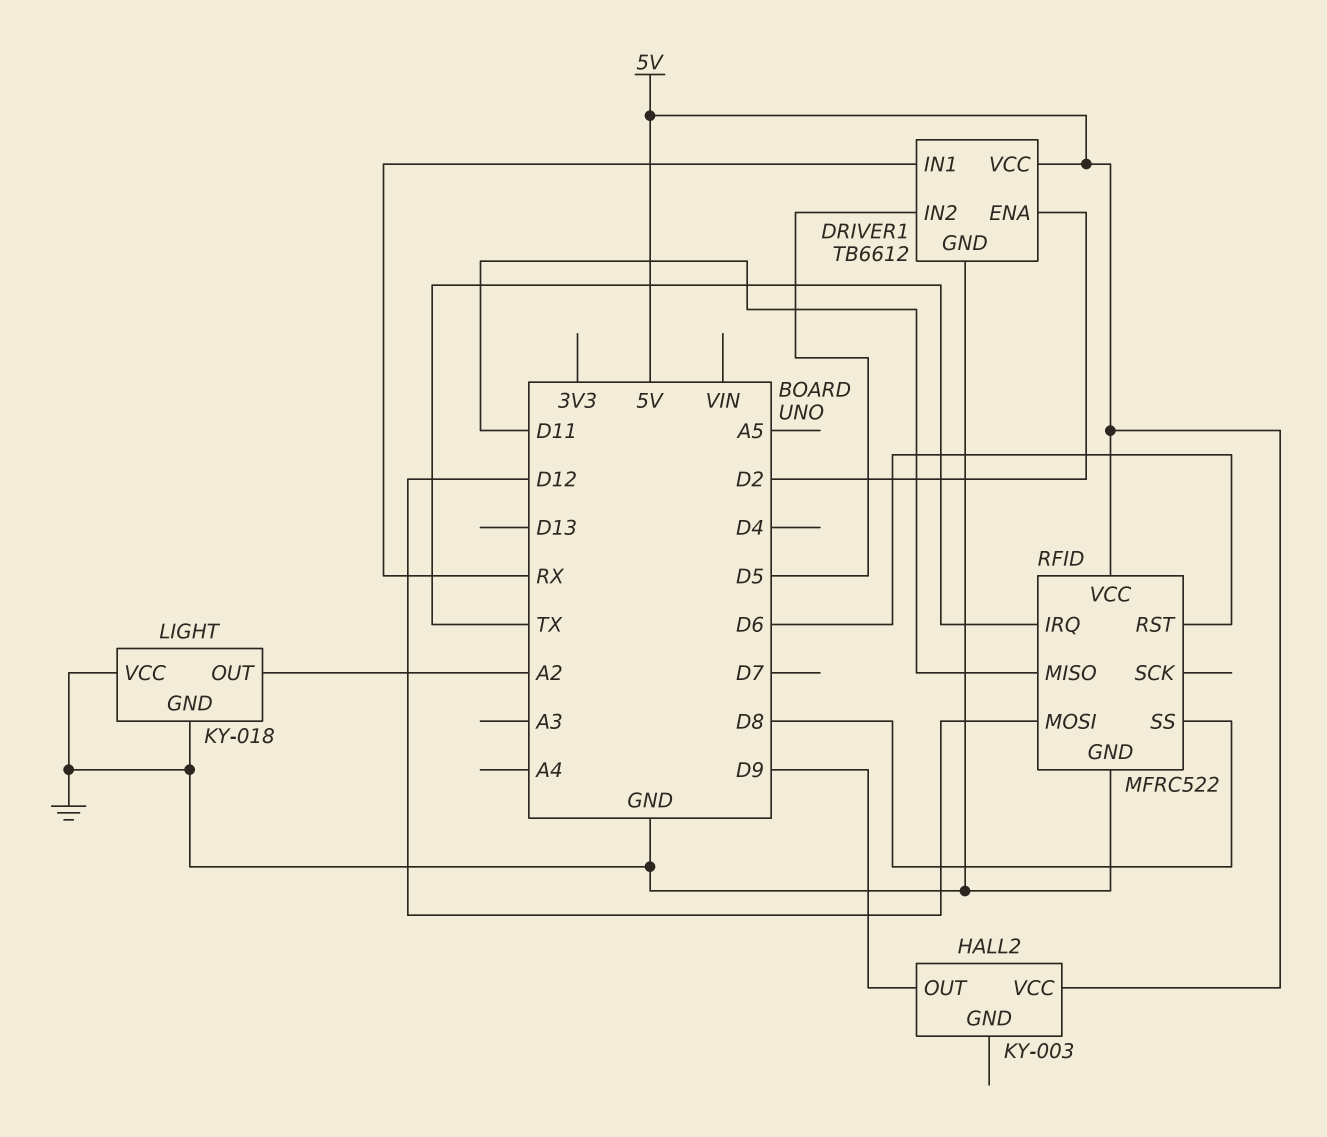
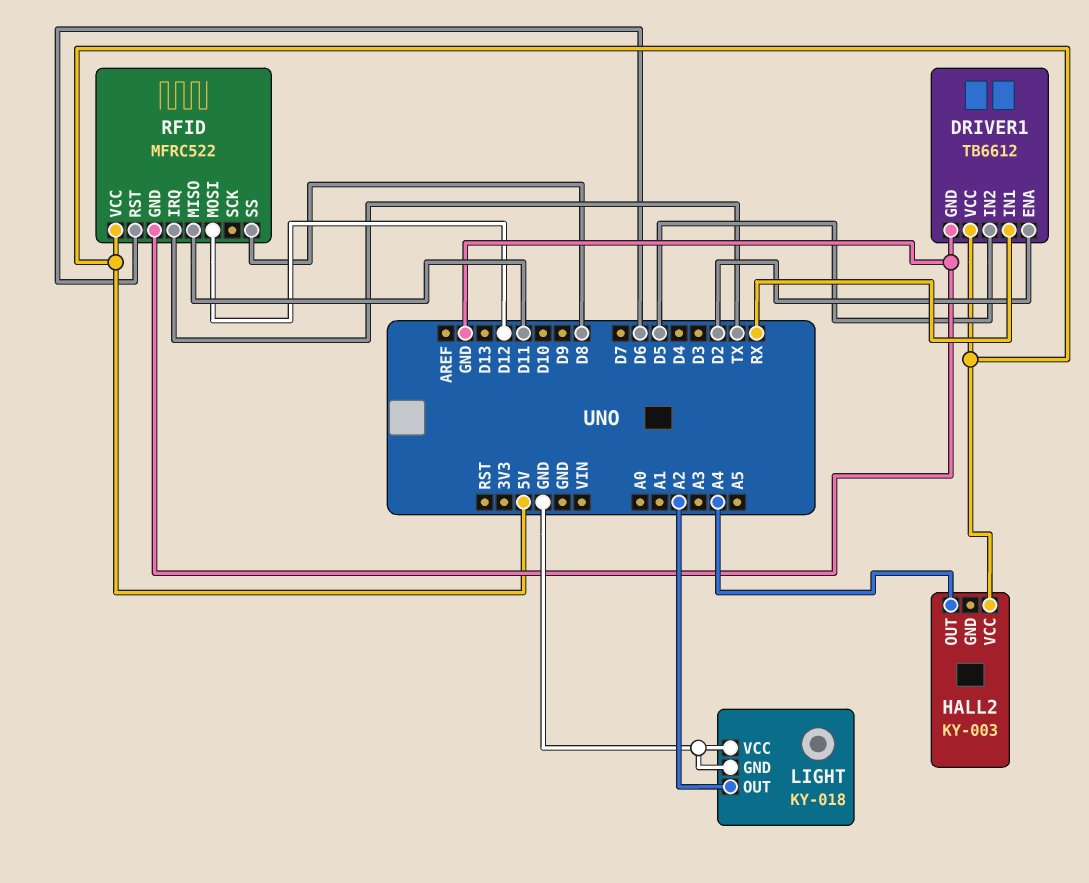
HALL2 pin OUT: D9 -> A4

